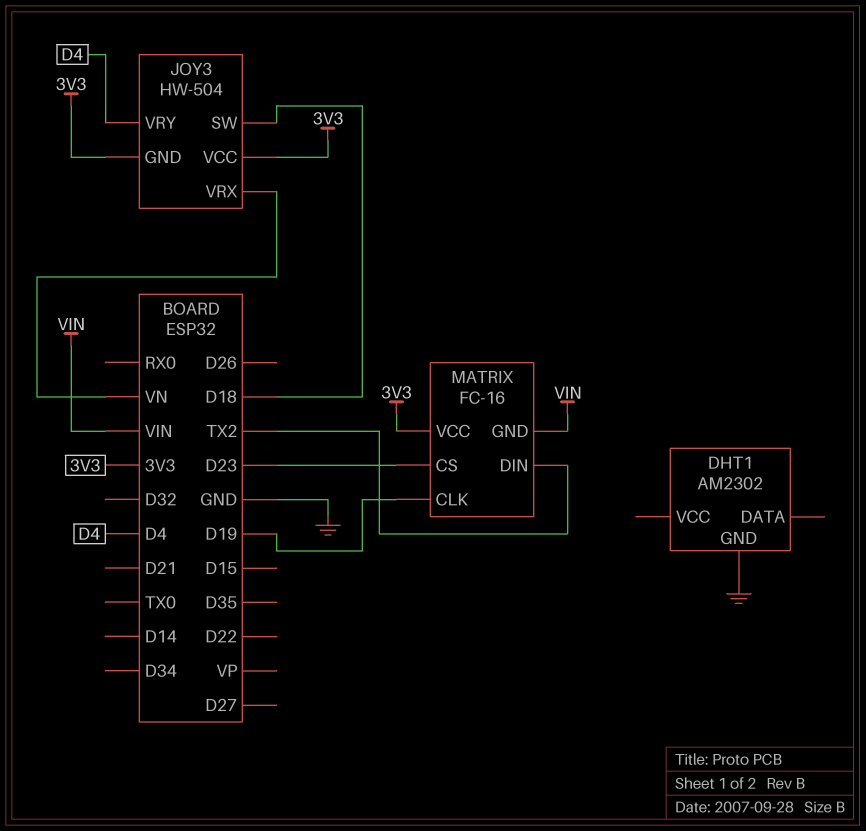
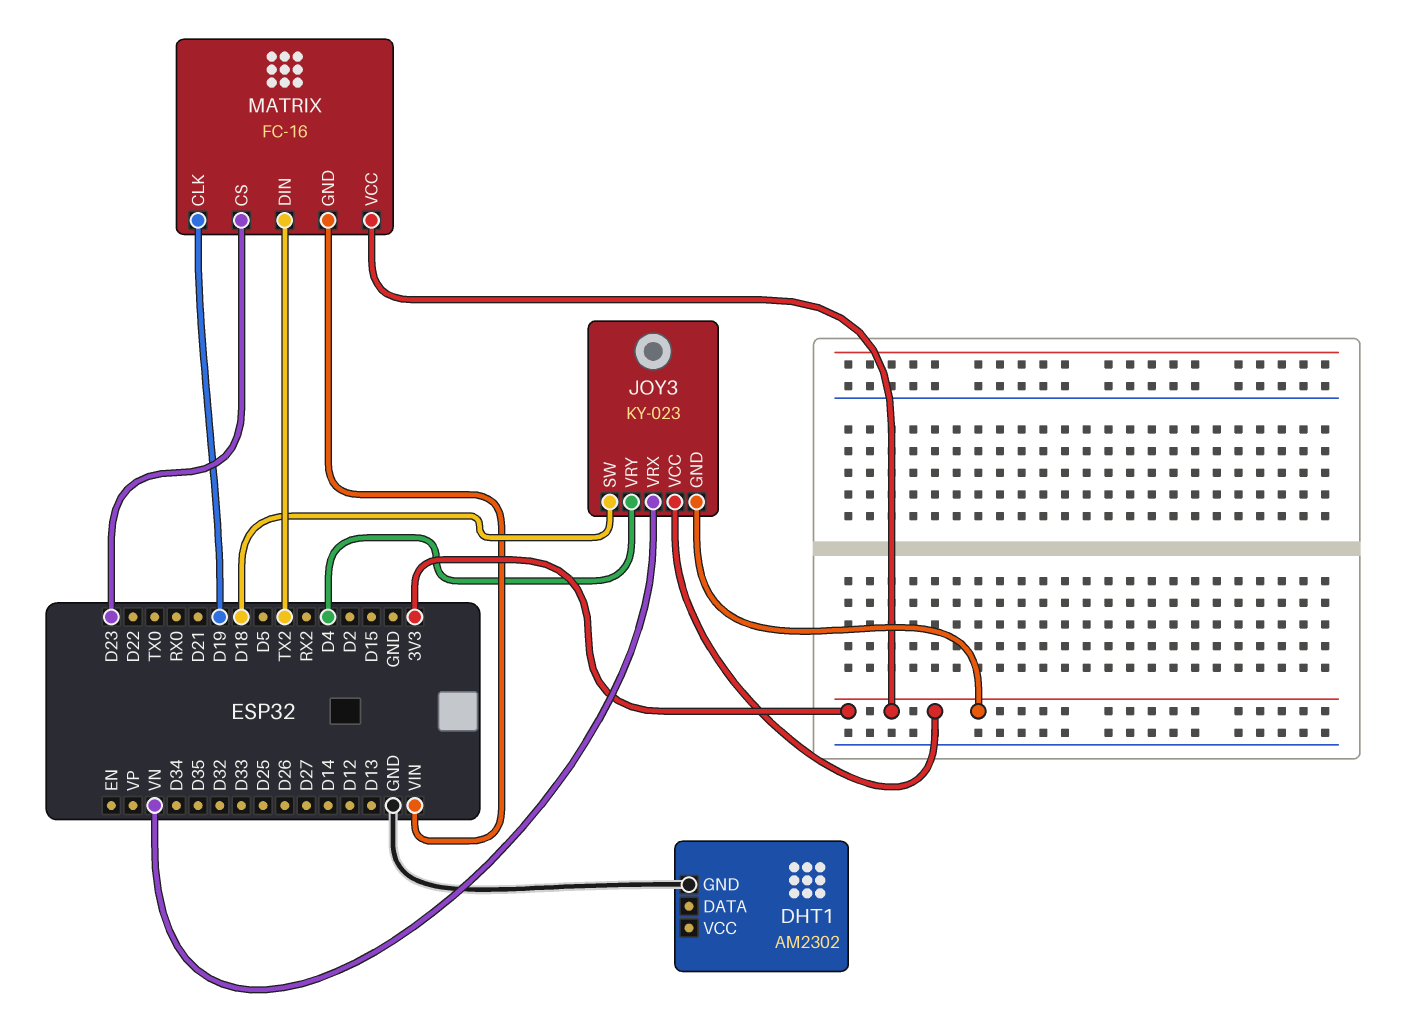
JOY3: HW-504 -> KY-023

